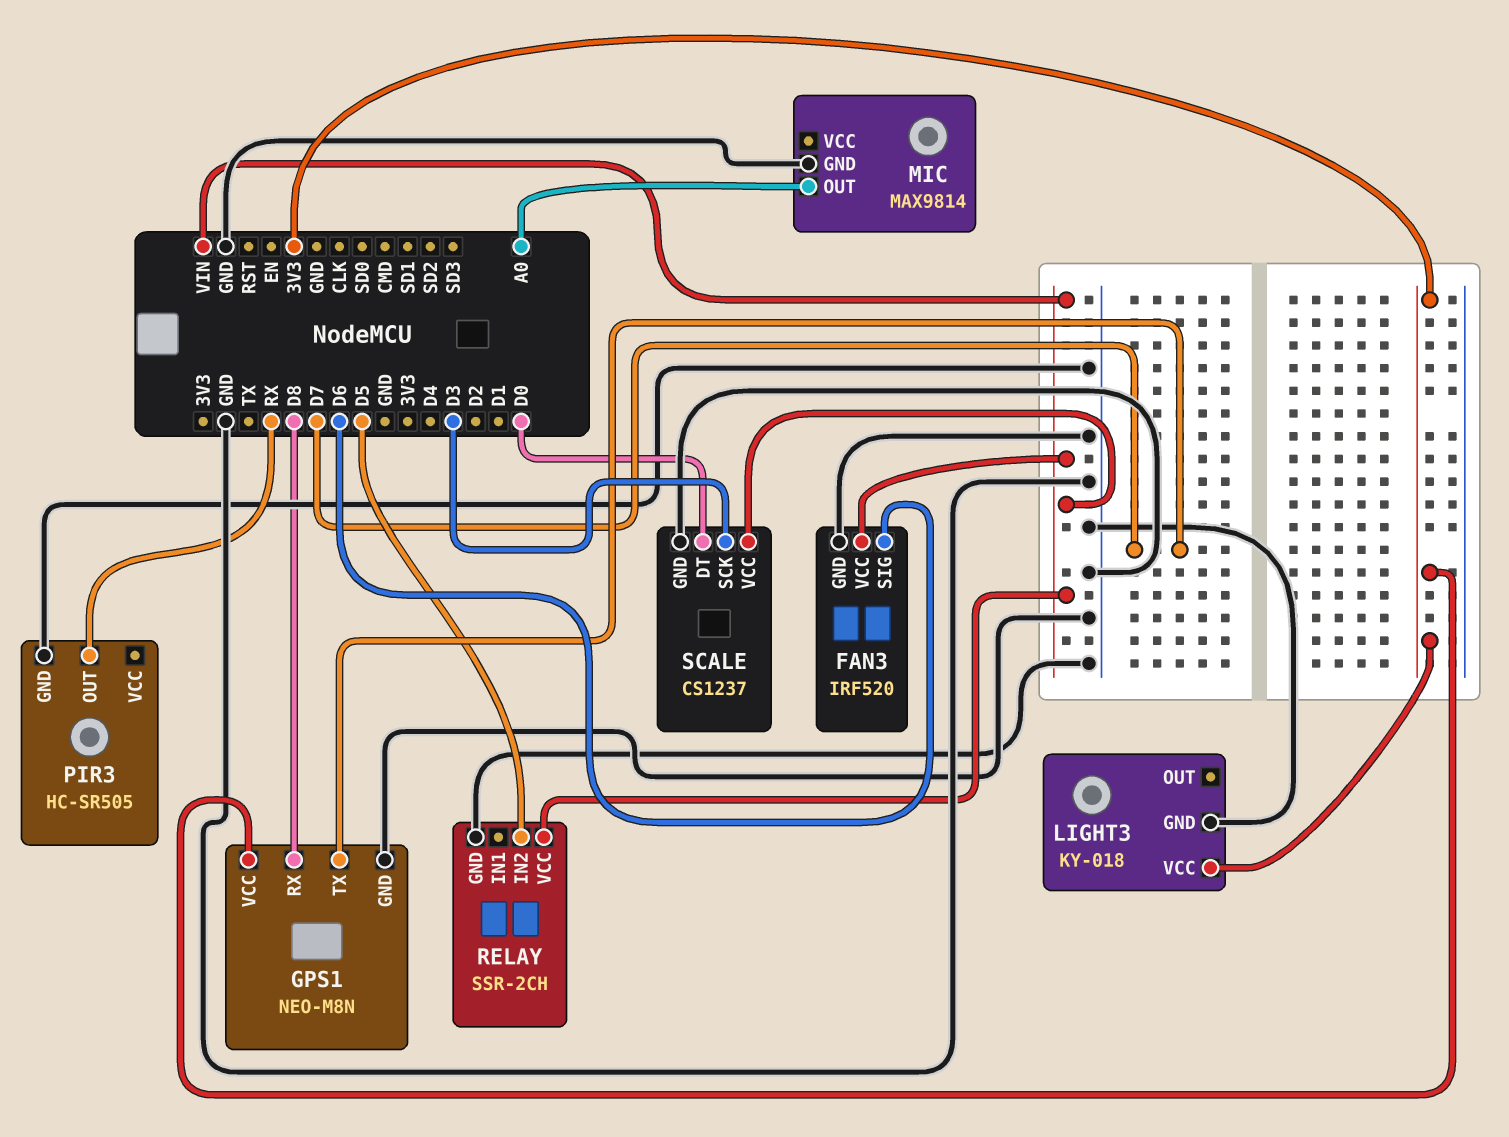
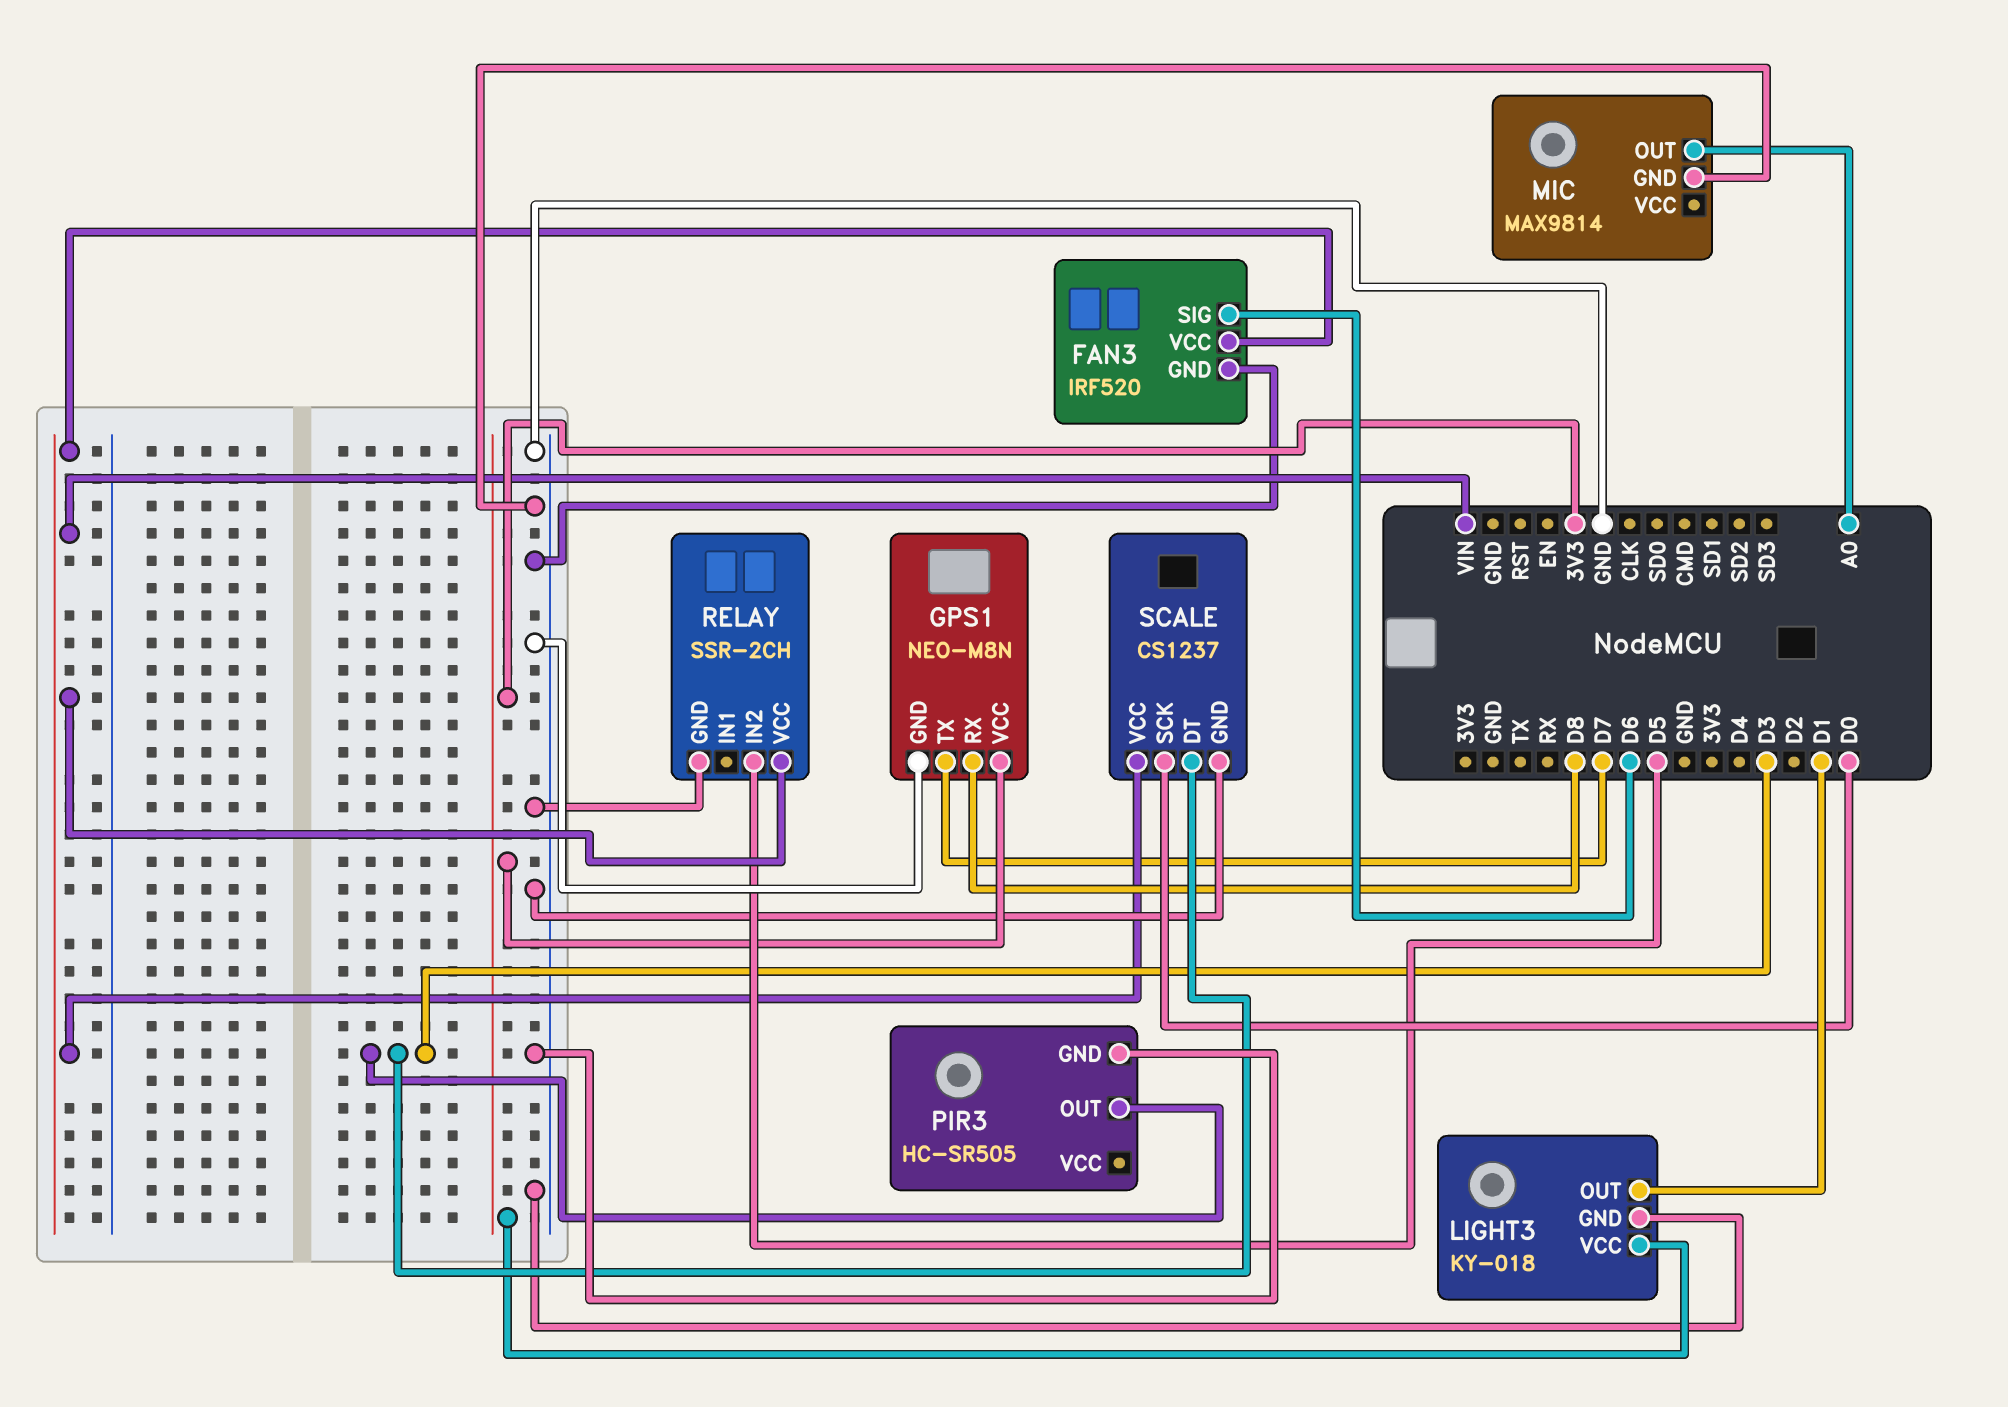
LIGHT3 pin OUT: none -> D1
PIR3 pin OUT: RX -> D3
SCALE pin DT: D0 -> D3
SCALE pin SCK: D3 -> D0

